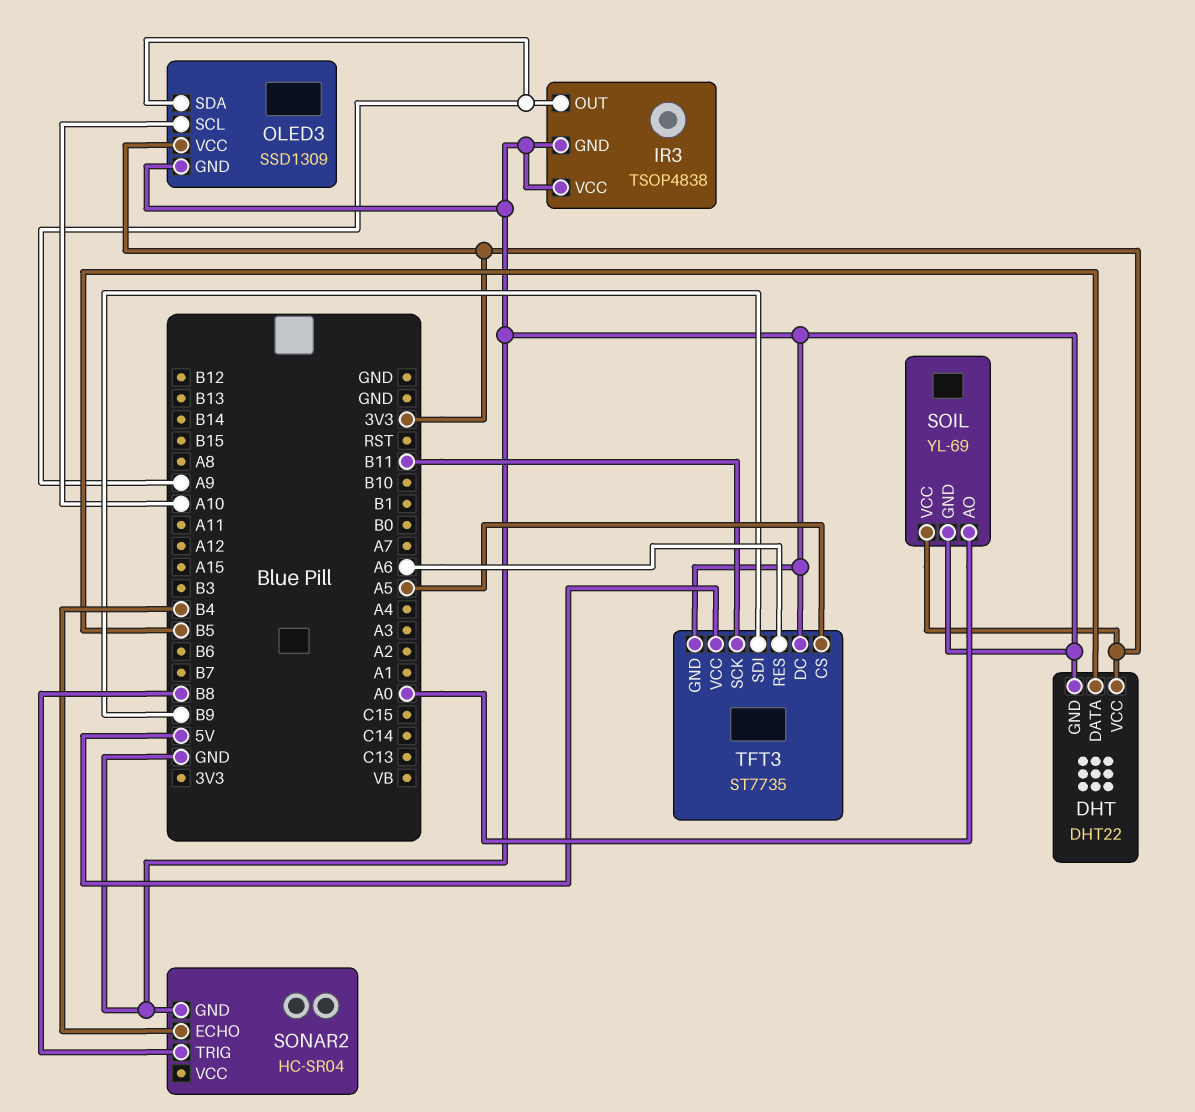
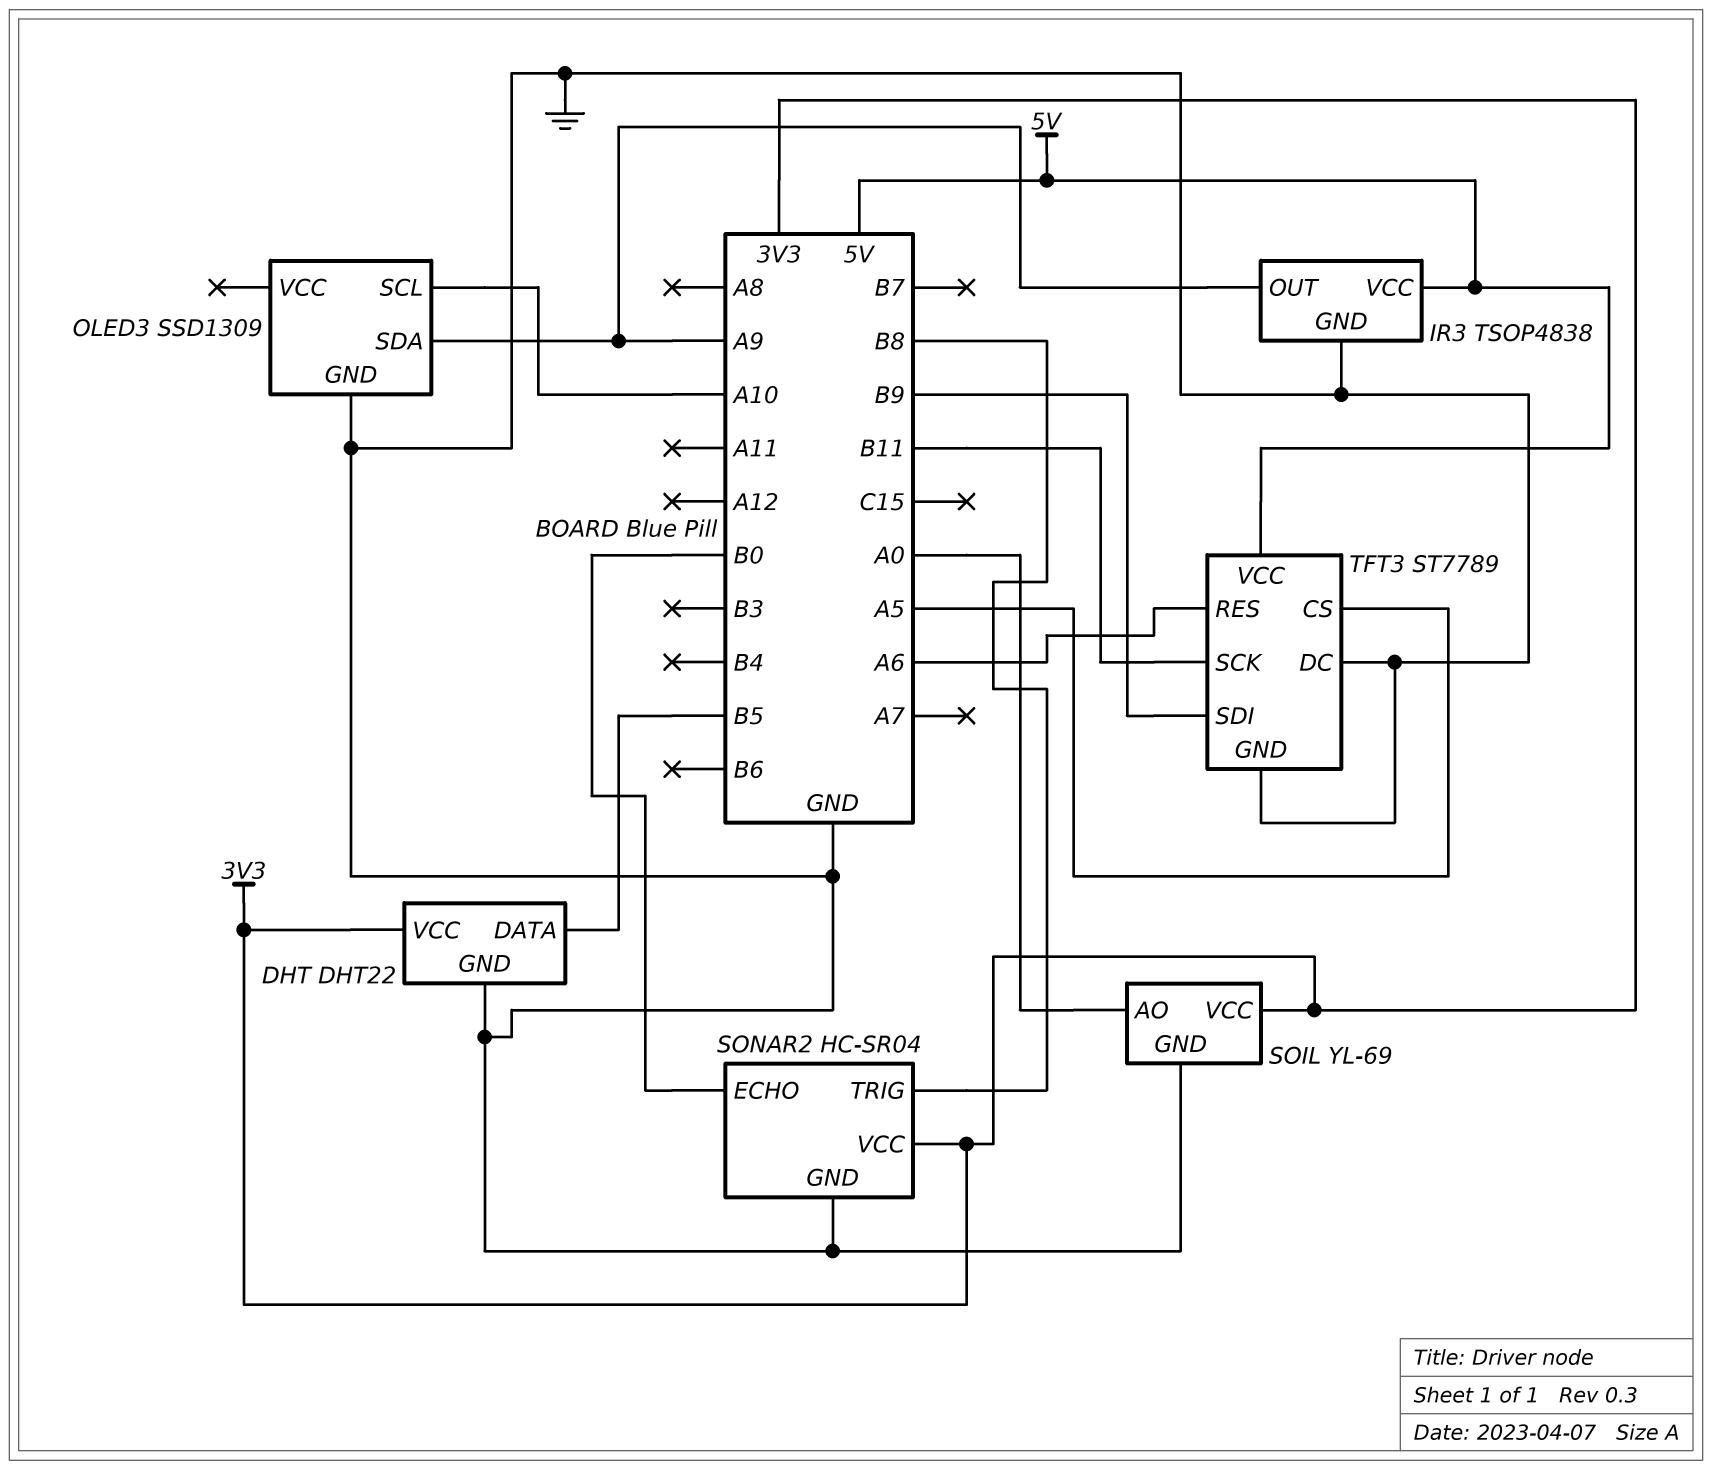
IR3 pin VCC: GND -> 5V
OLED3 pin VCC: 3V3 -> none
SONAR2 pin ECHO: B4 -> B0
SONAR2 pin VCC: none -> 3V3
TFT3: ST7735 -> ST7789

